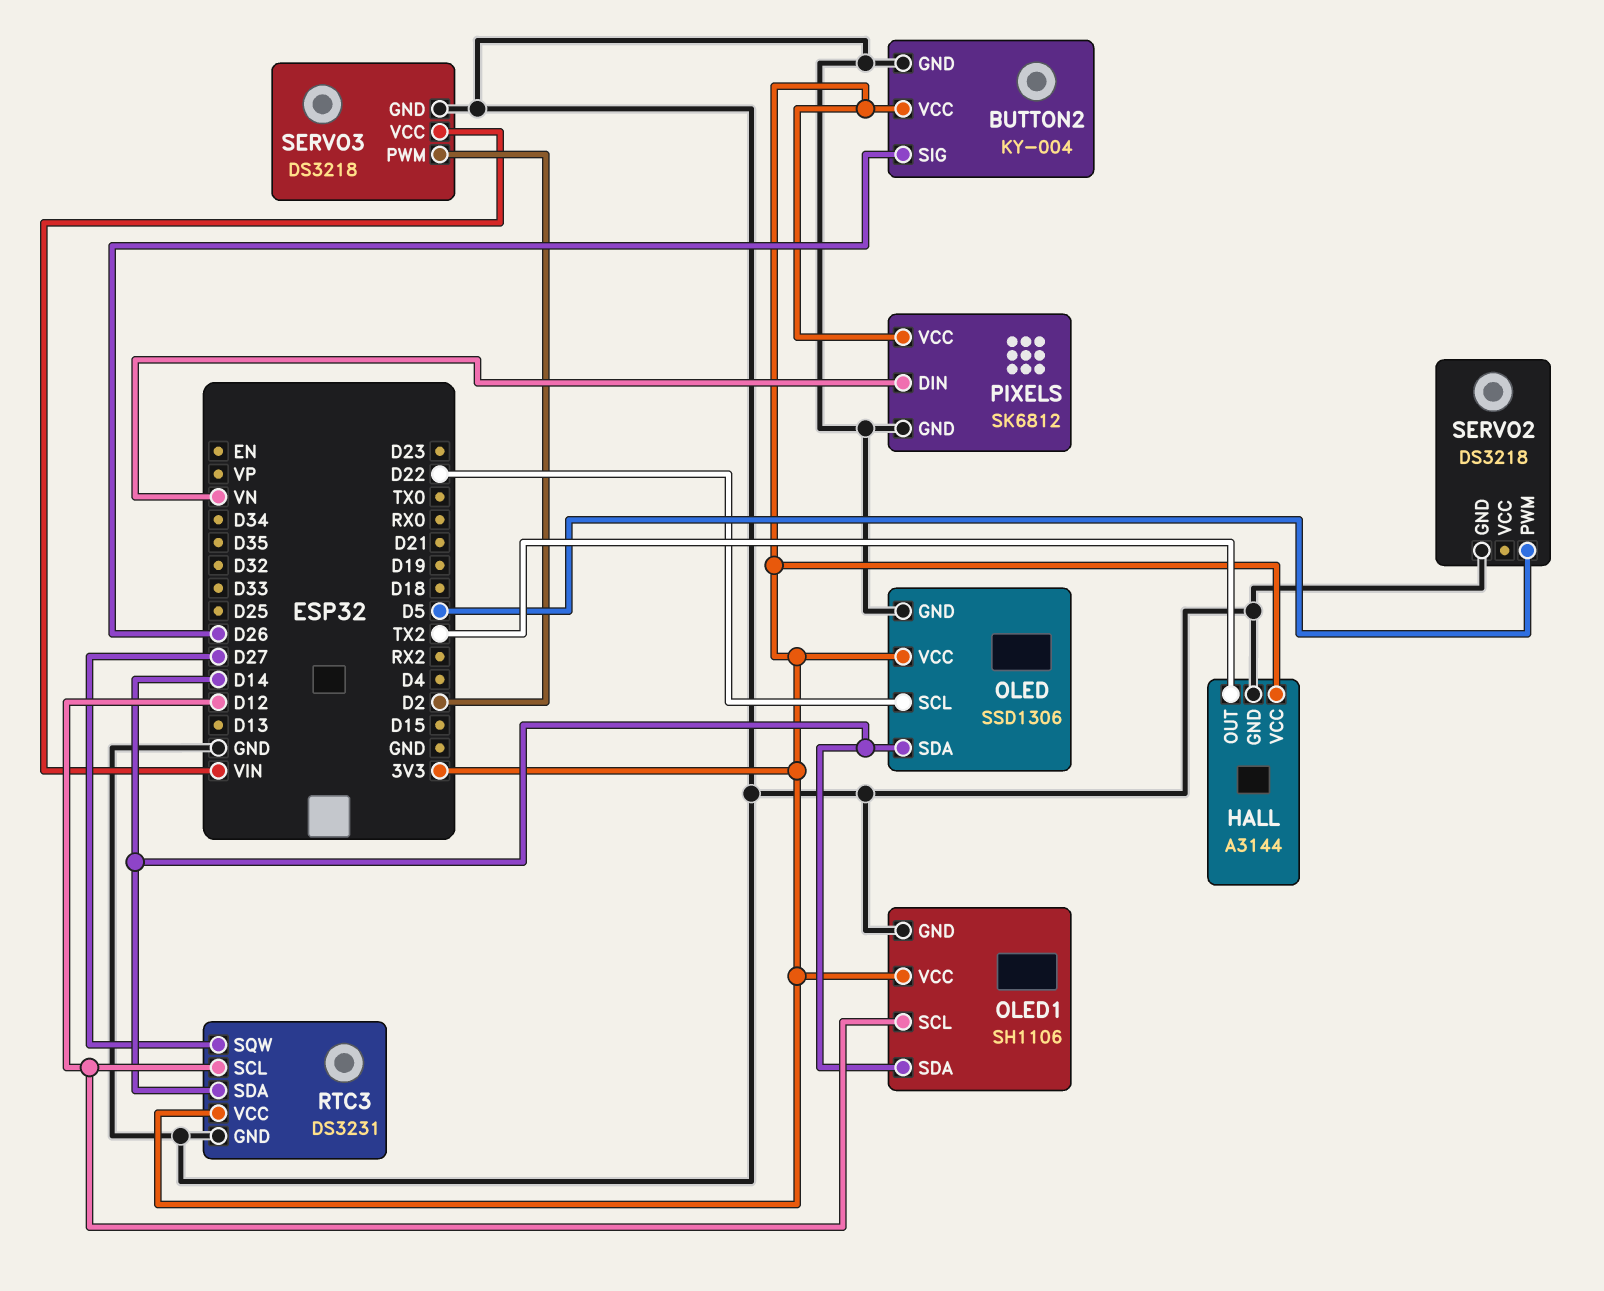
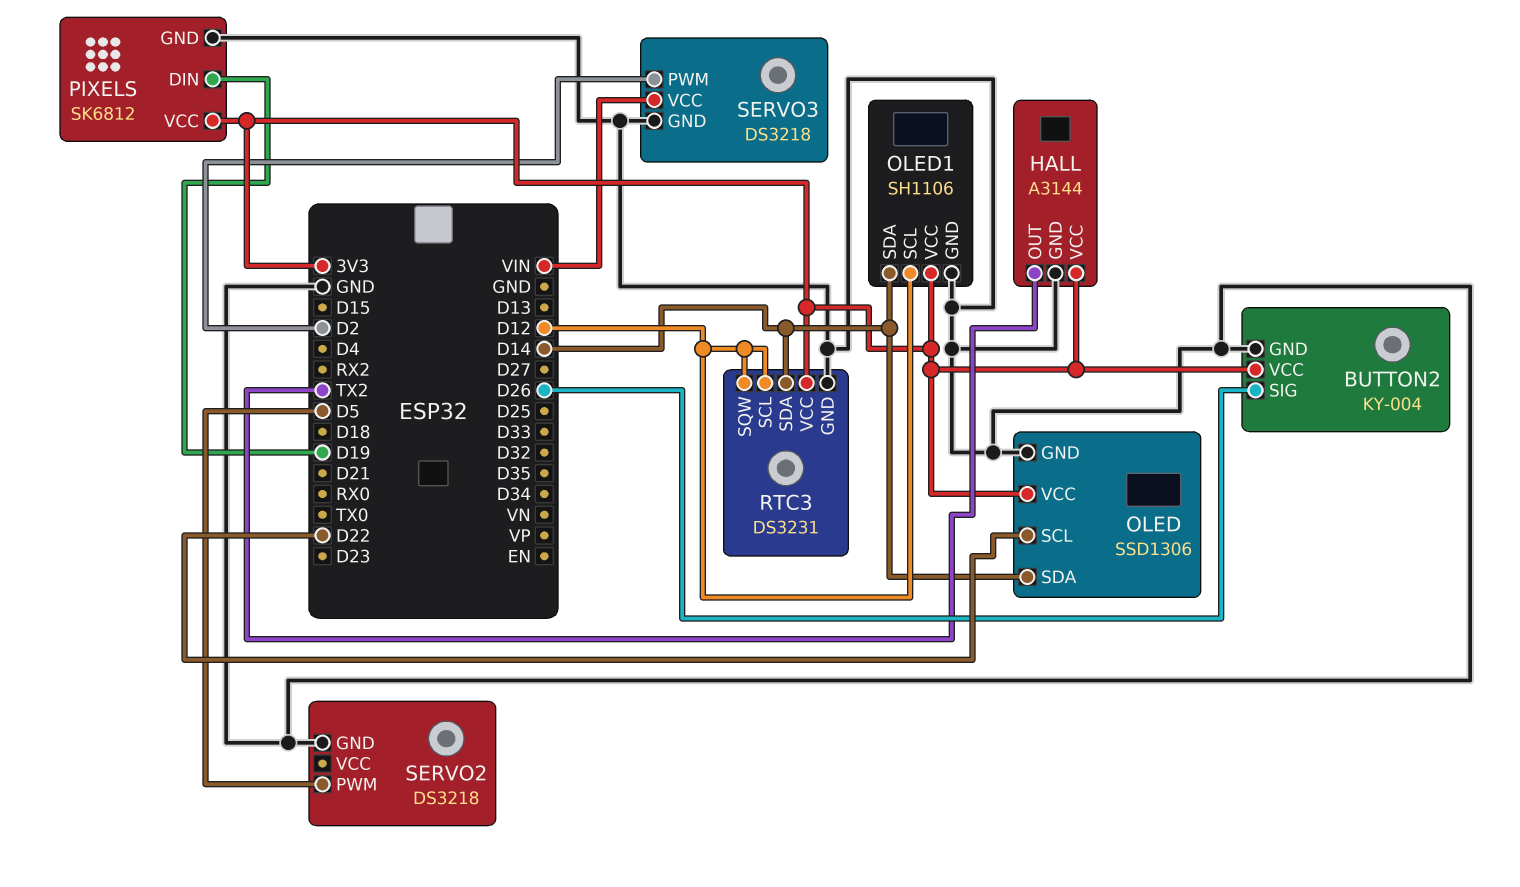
PIXELS pin DIN: VN -> D19
RTC3 pin SQW: D27 -> D12

